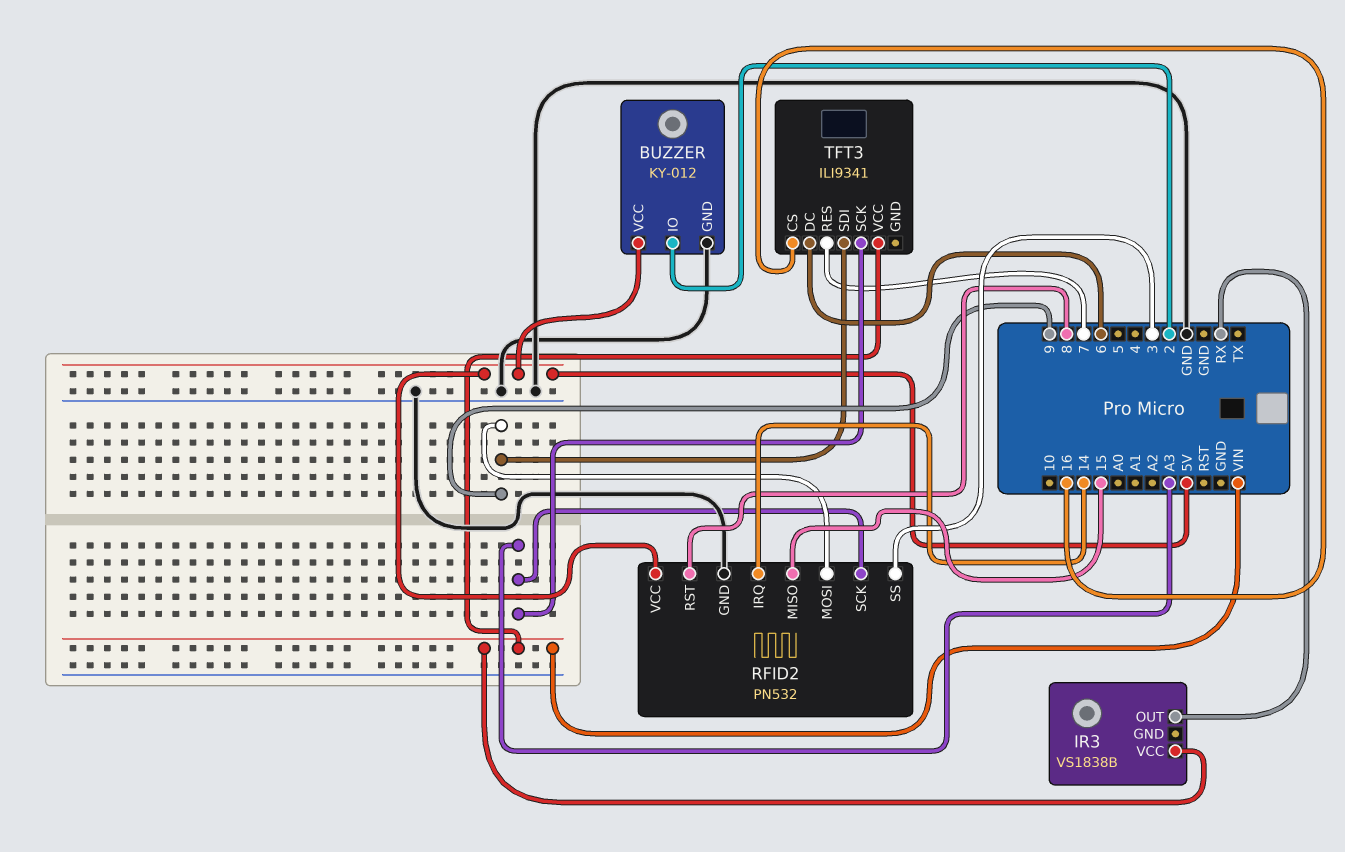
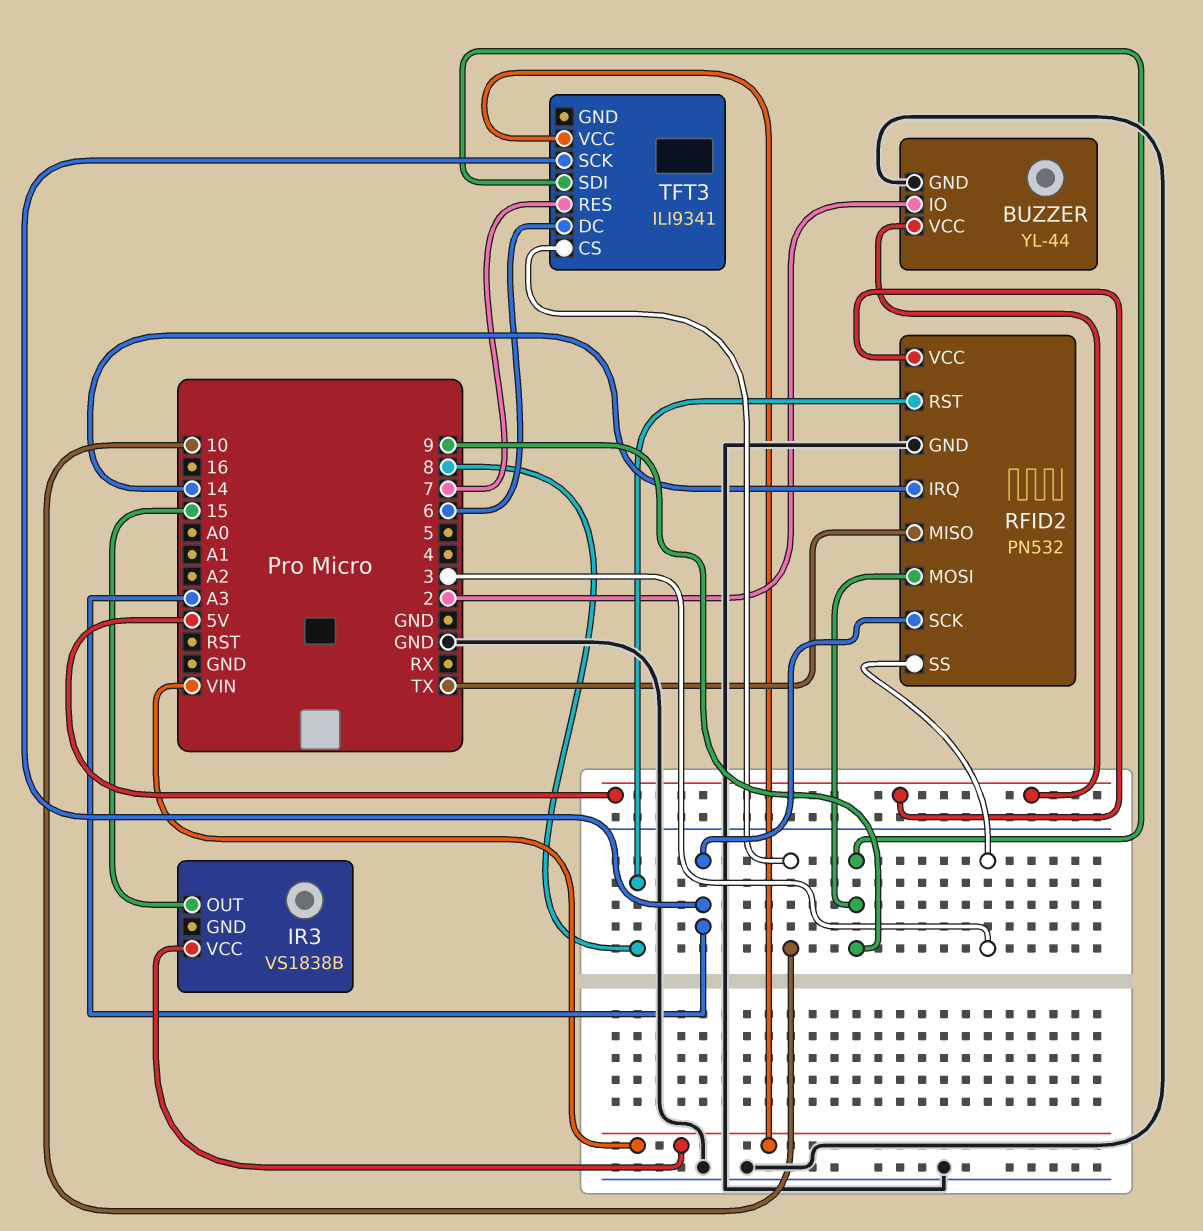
BUZZER: KY-012 -> YL-44
IR3 pin OUT: RX -> 15
RFID2 pin MISO: 15 -> TX
TFT3 pin CS: 16 -> 10

